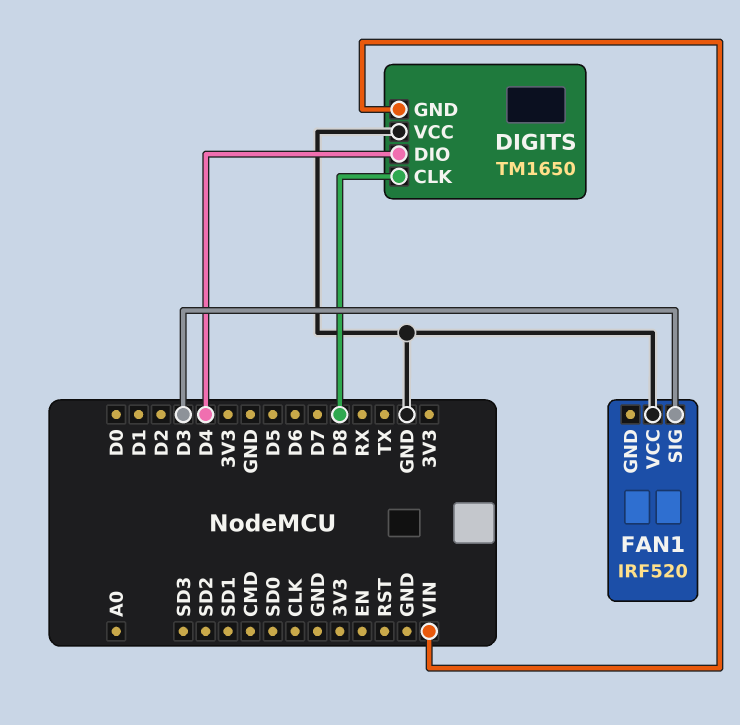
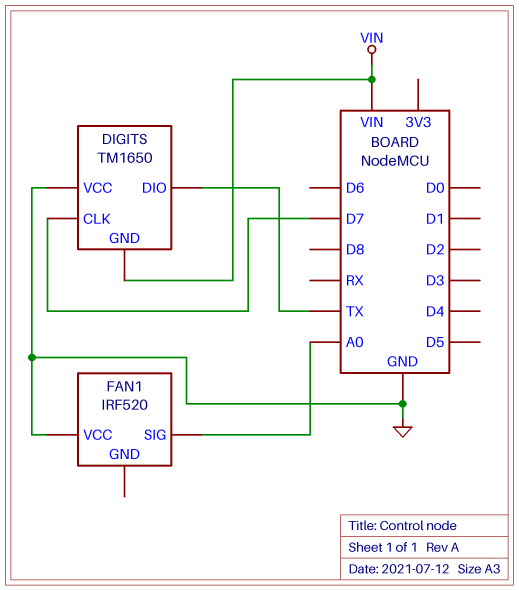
DIGITS pin CLK: D8 -> D7
DIGITS pin DIO: D4 -> TX
FAN1 pin SIG: D3 -> A0

